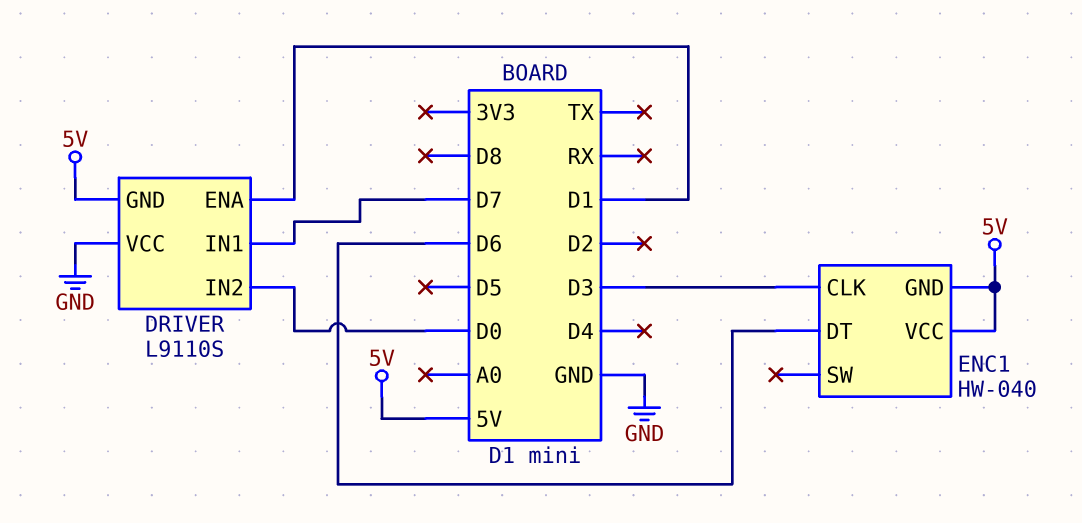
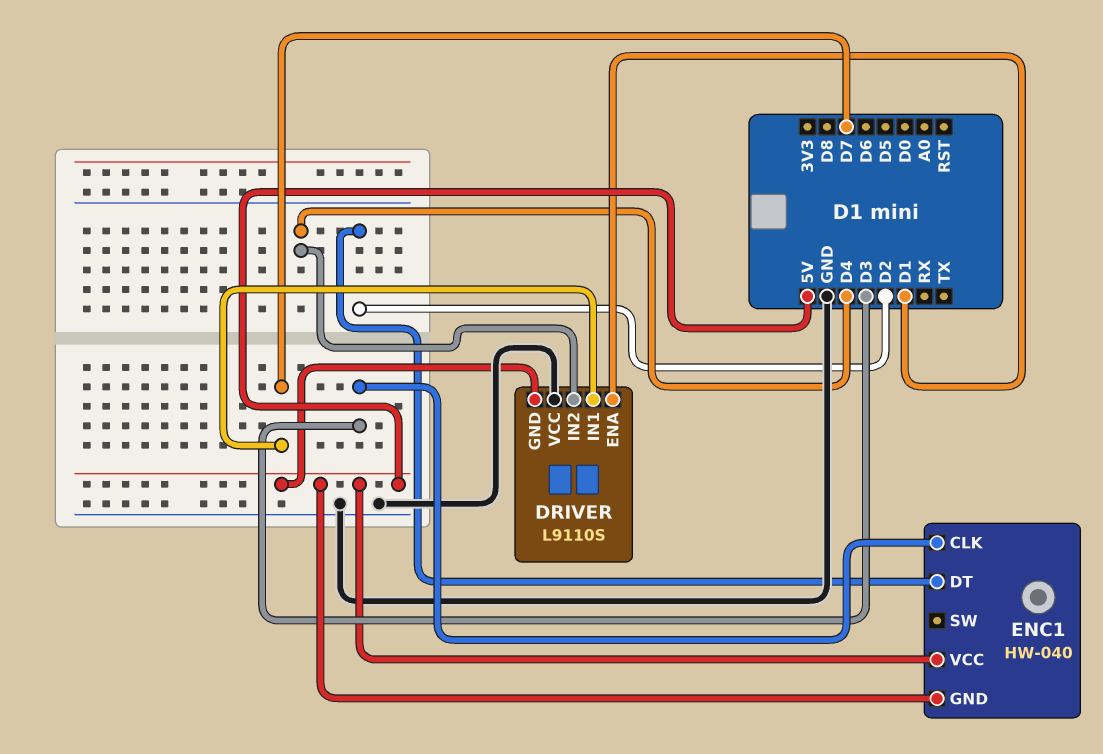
DRIVER pin IN2: D0 -> D4
ENC1 pin DT: D6 -> D2

